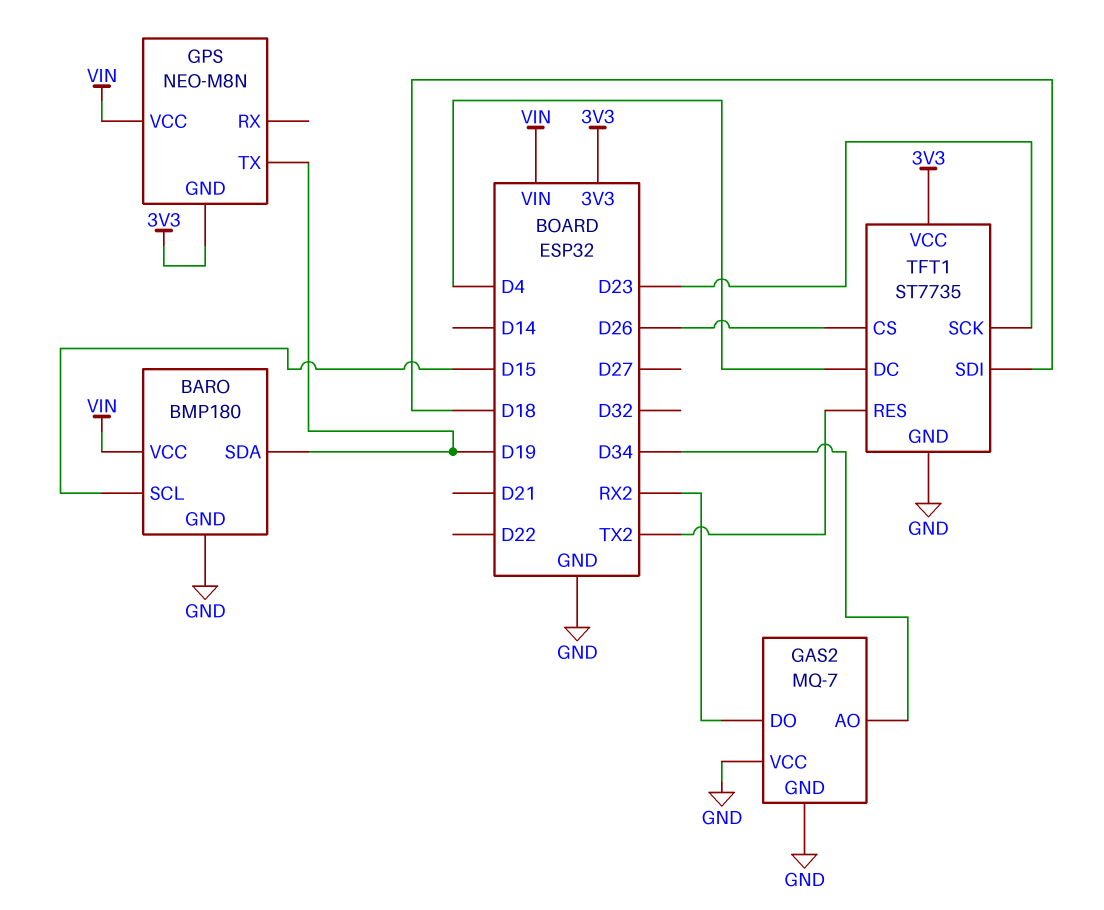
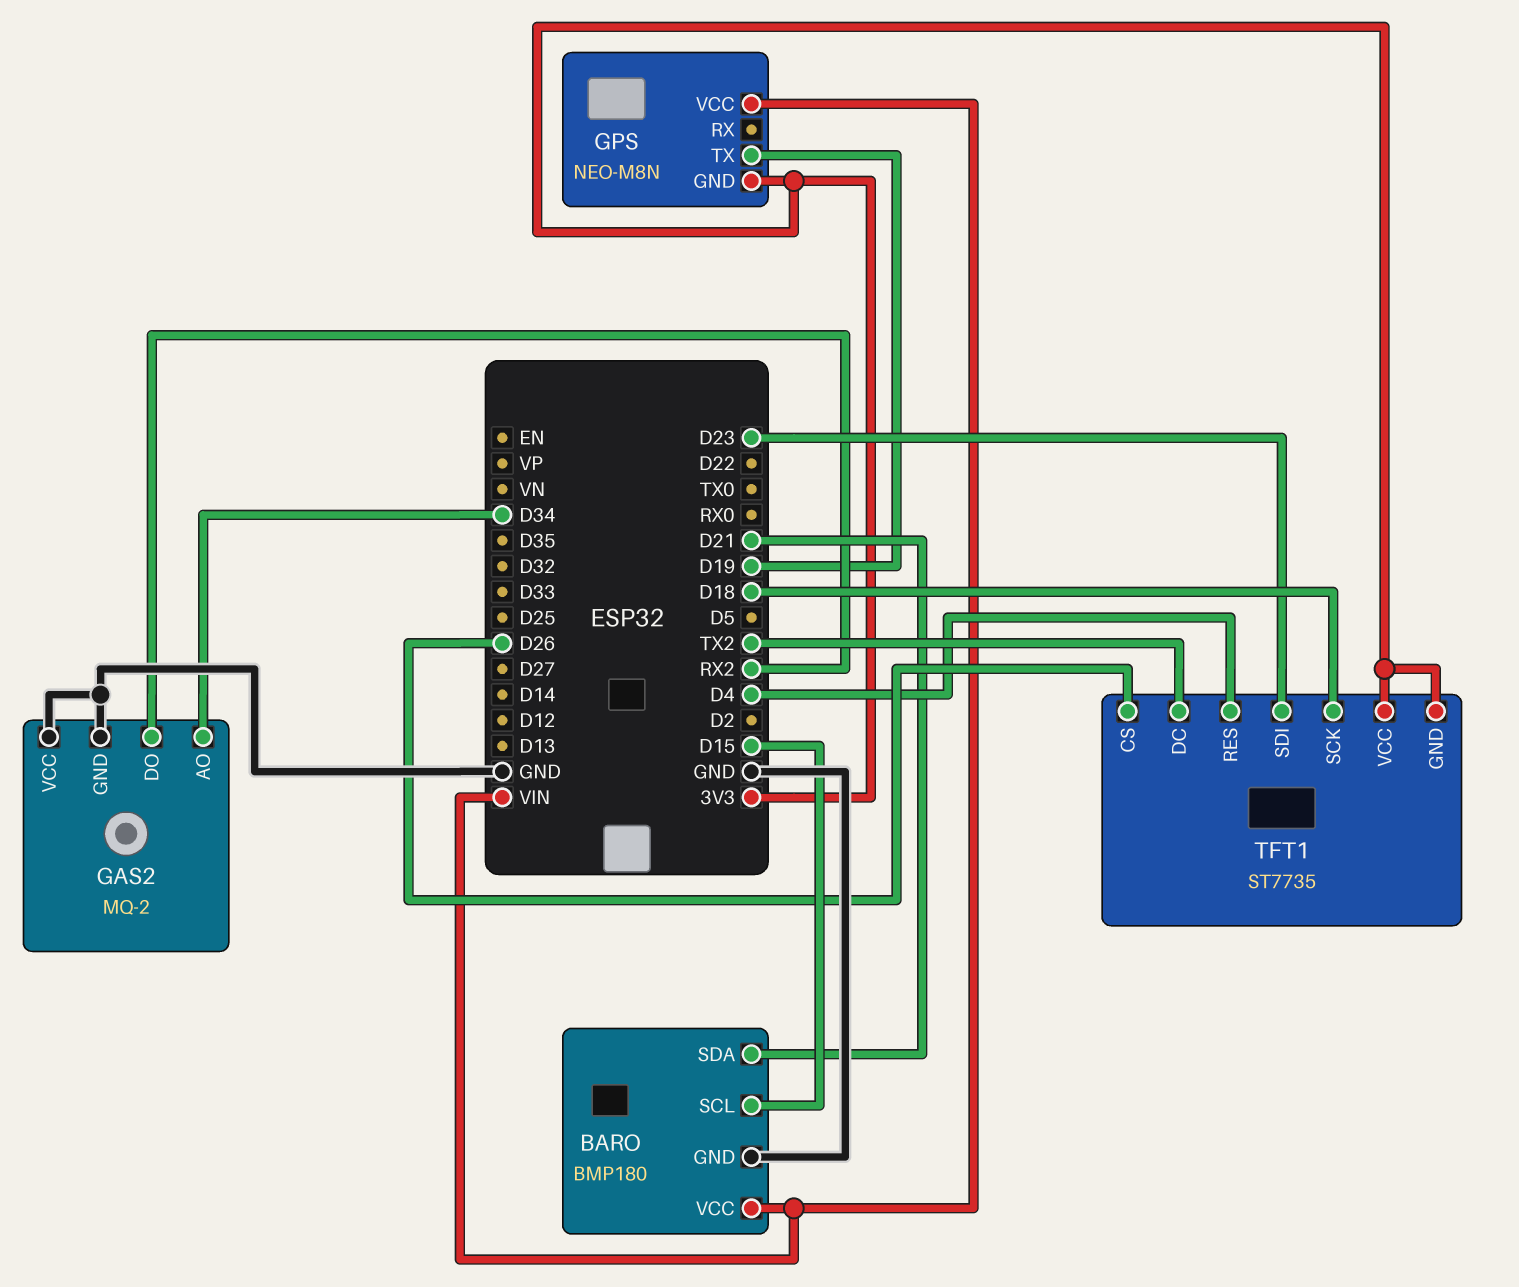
BARO pin SDA: D19 -> D21
GAS2: MQ-7 -> MQ-2
TFT1 pin DC: D4 -> TX2
TFT1 pin GND: GND -> 3V3
TFT1 pin RES: TX2 -> D4
TFT1 pin SCK: D23 -> D18
TFT1 pin SDI: D18 -> D23

